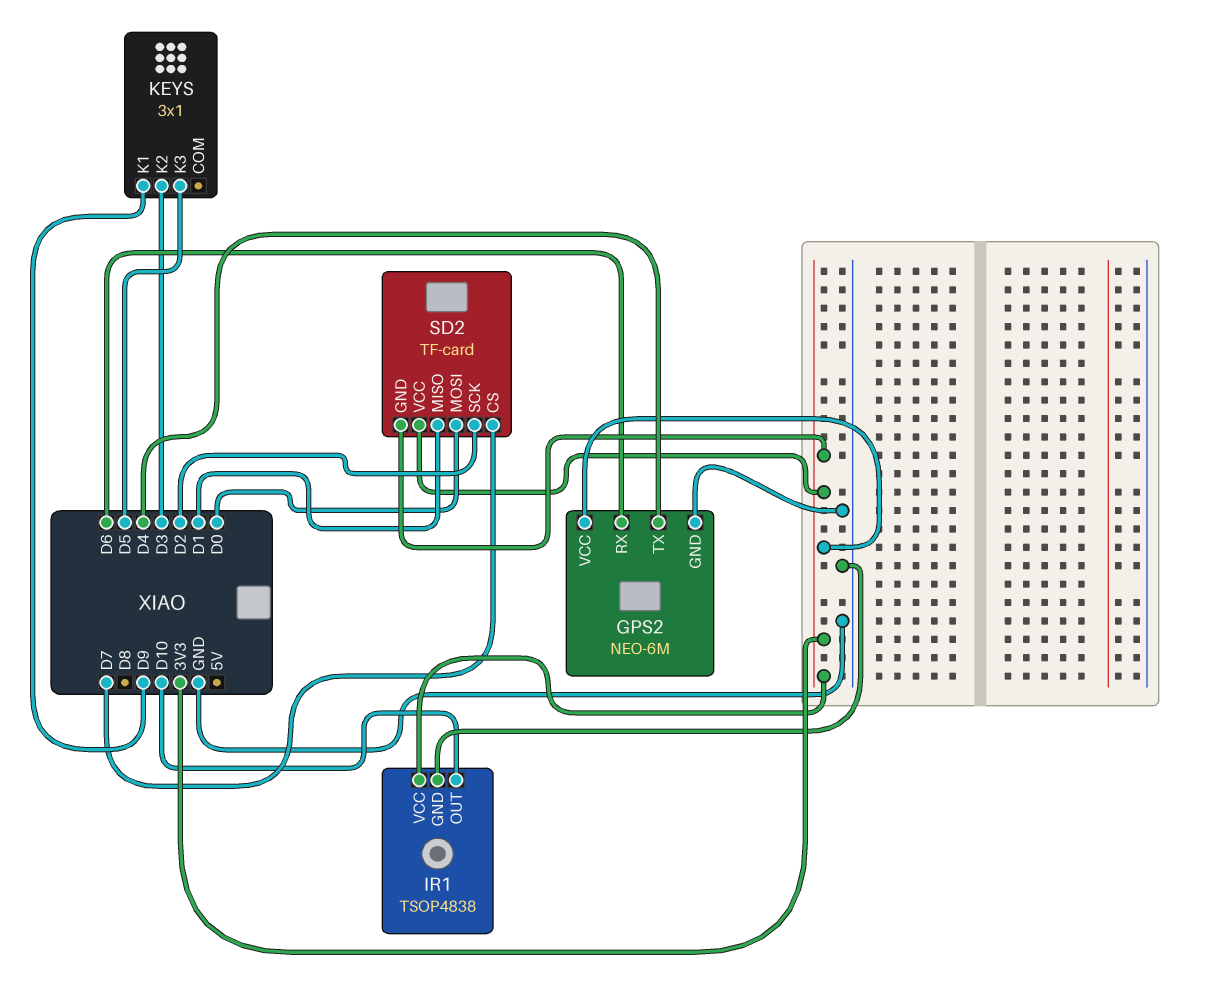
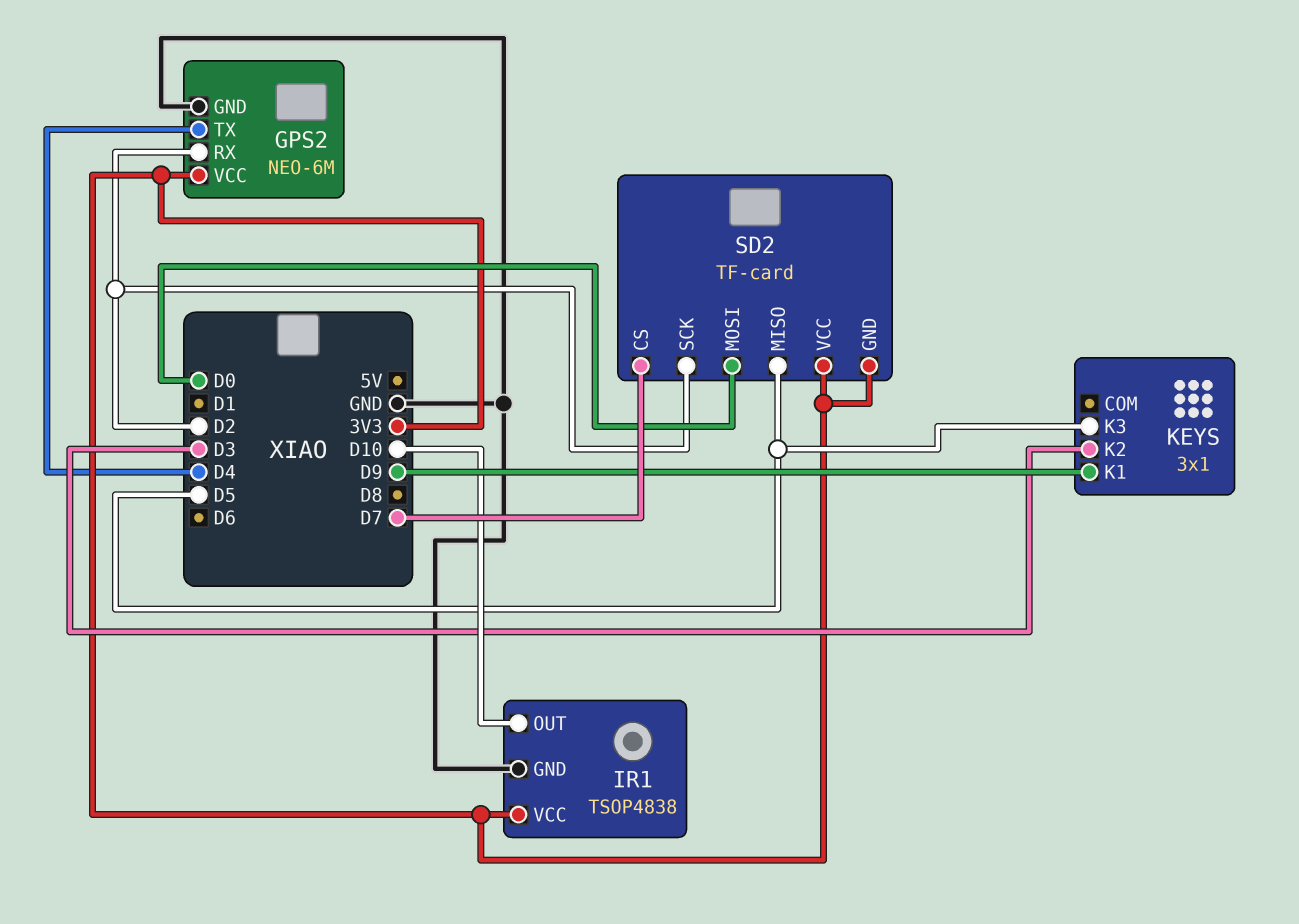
GPS2 pin RX: D6 -> D2
SD2 pin MISO: D1 -> D5

